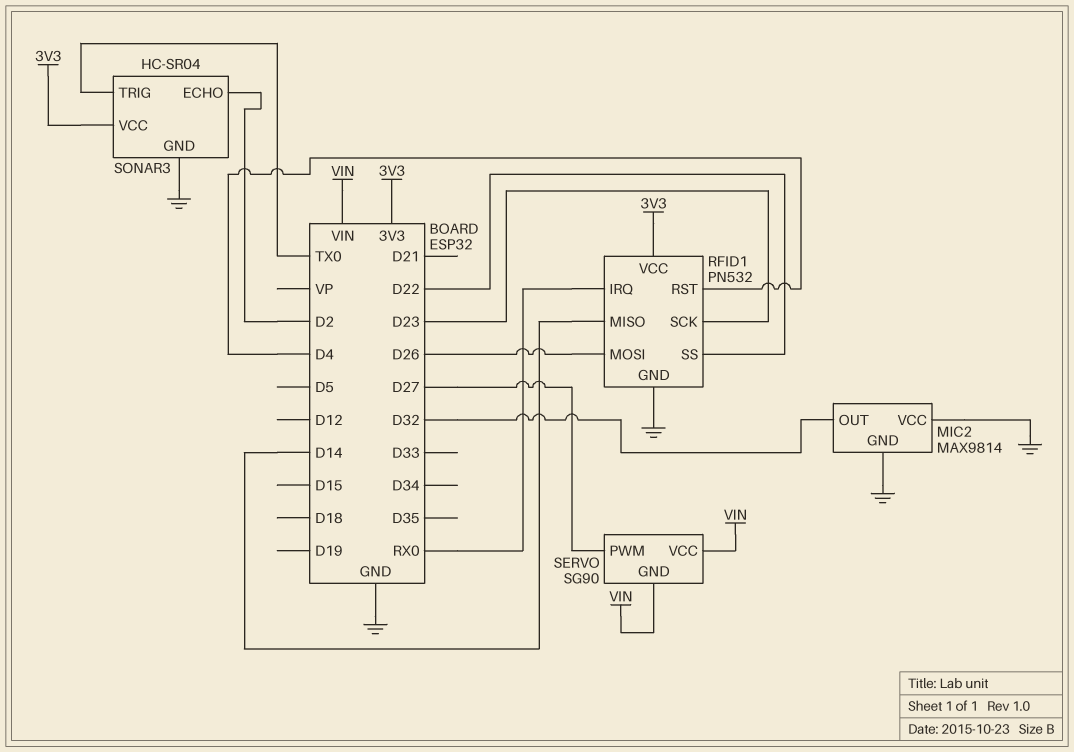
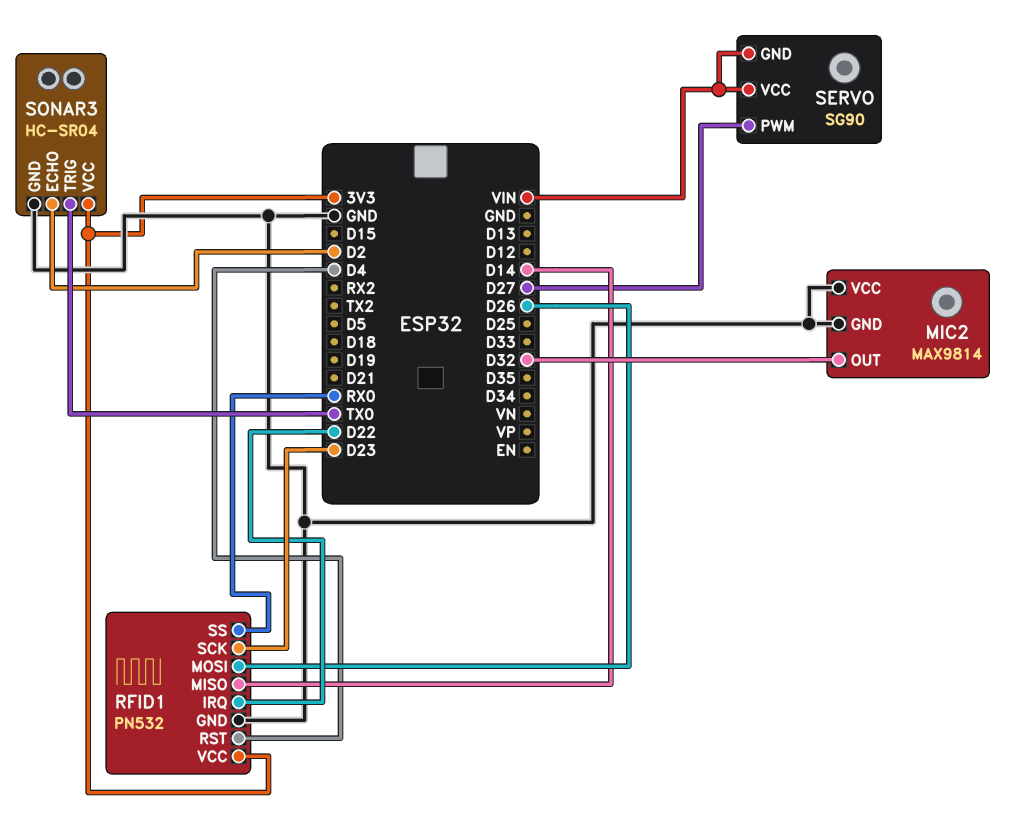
RFID1 pin IRQ: RX0 -> D22
RFID1 pin SS: D22 -> RX0

